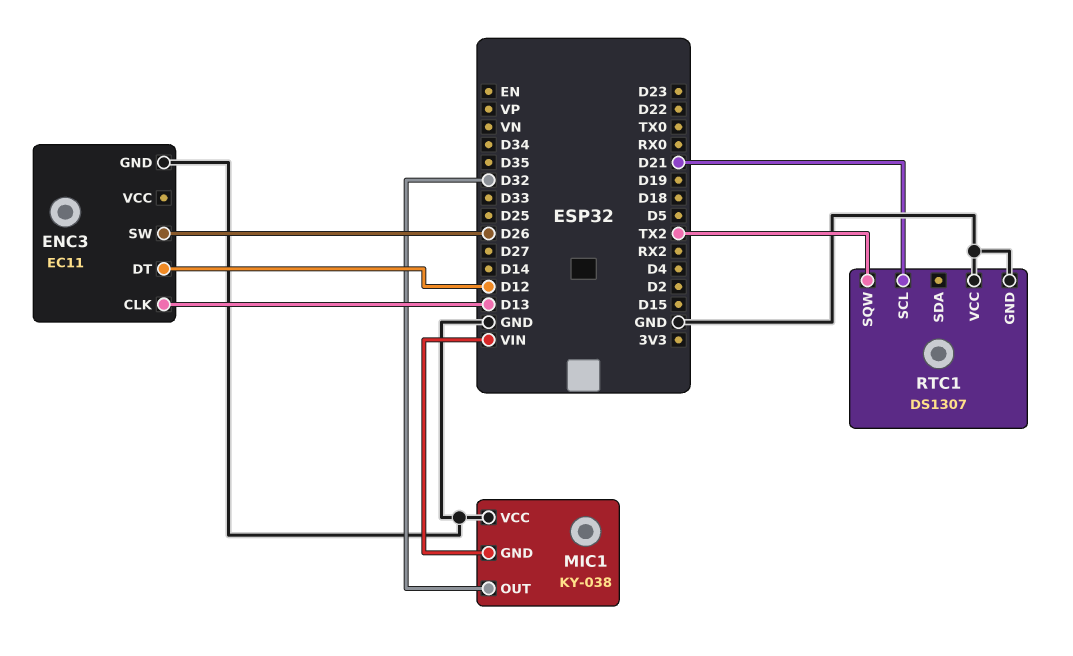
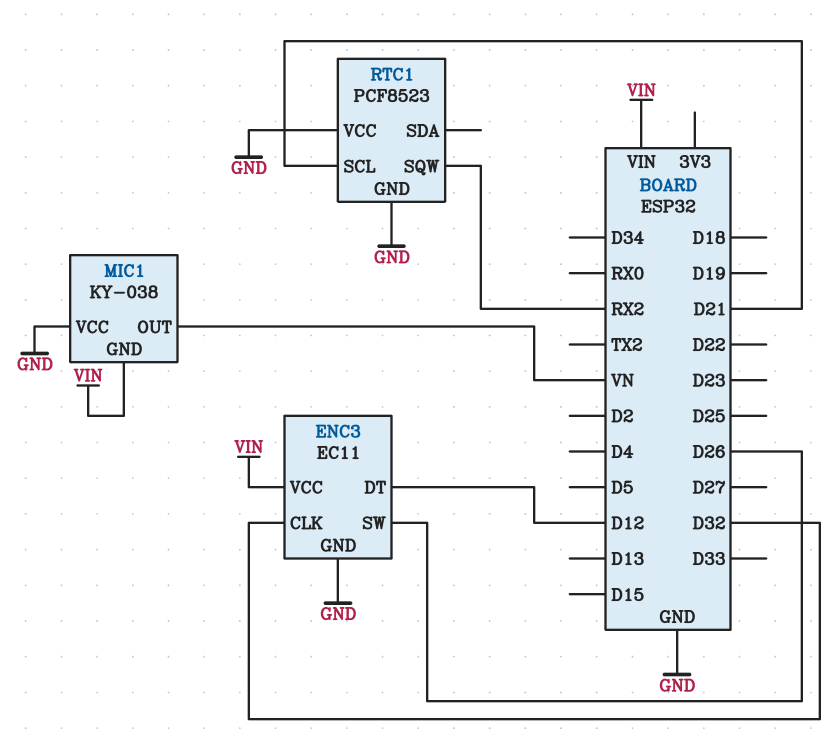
ENC3 pin CLK: D13 -> D32
ENC3 pin VCC: none -> VIN
MIC1 pin OUT: D32 -> VN
RTC1: DS1307 -> PCF8523
RTC1 pin SQW: TX2 -> RX2

